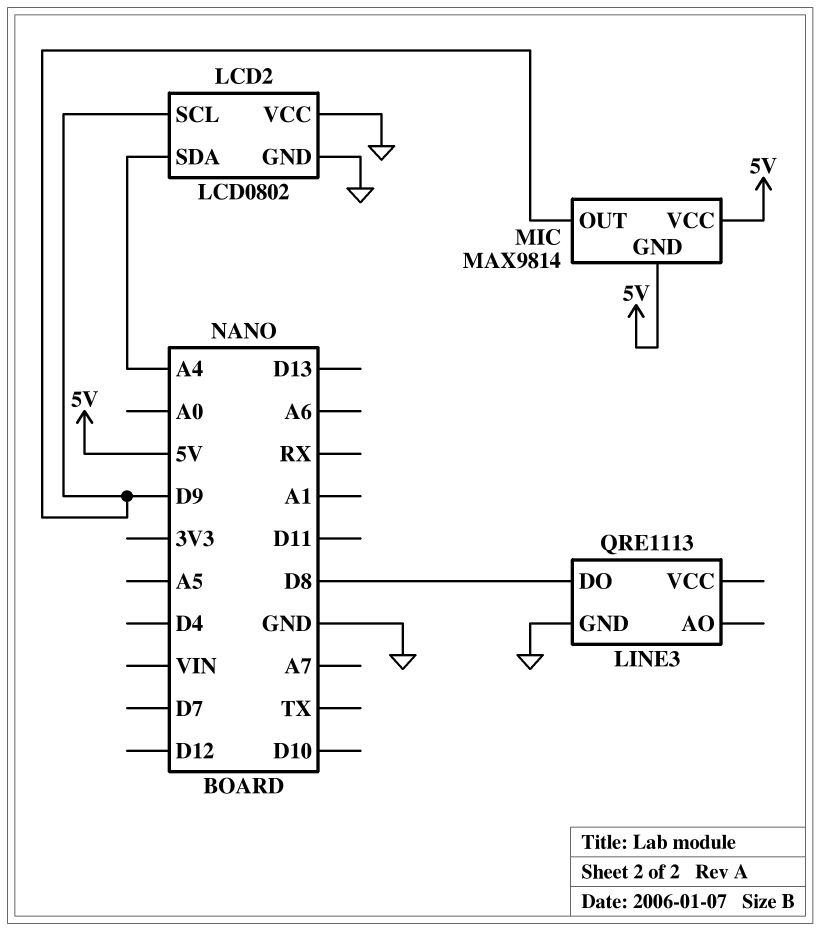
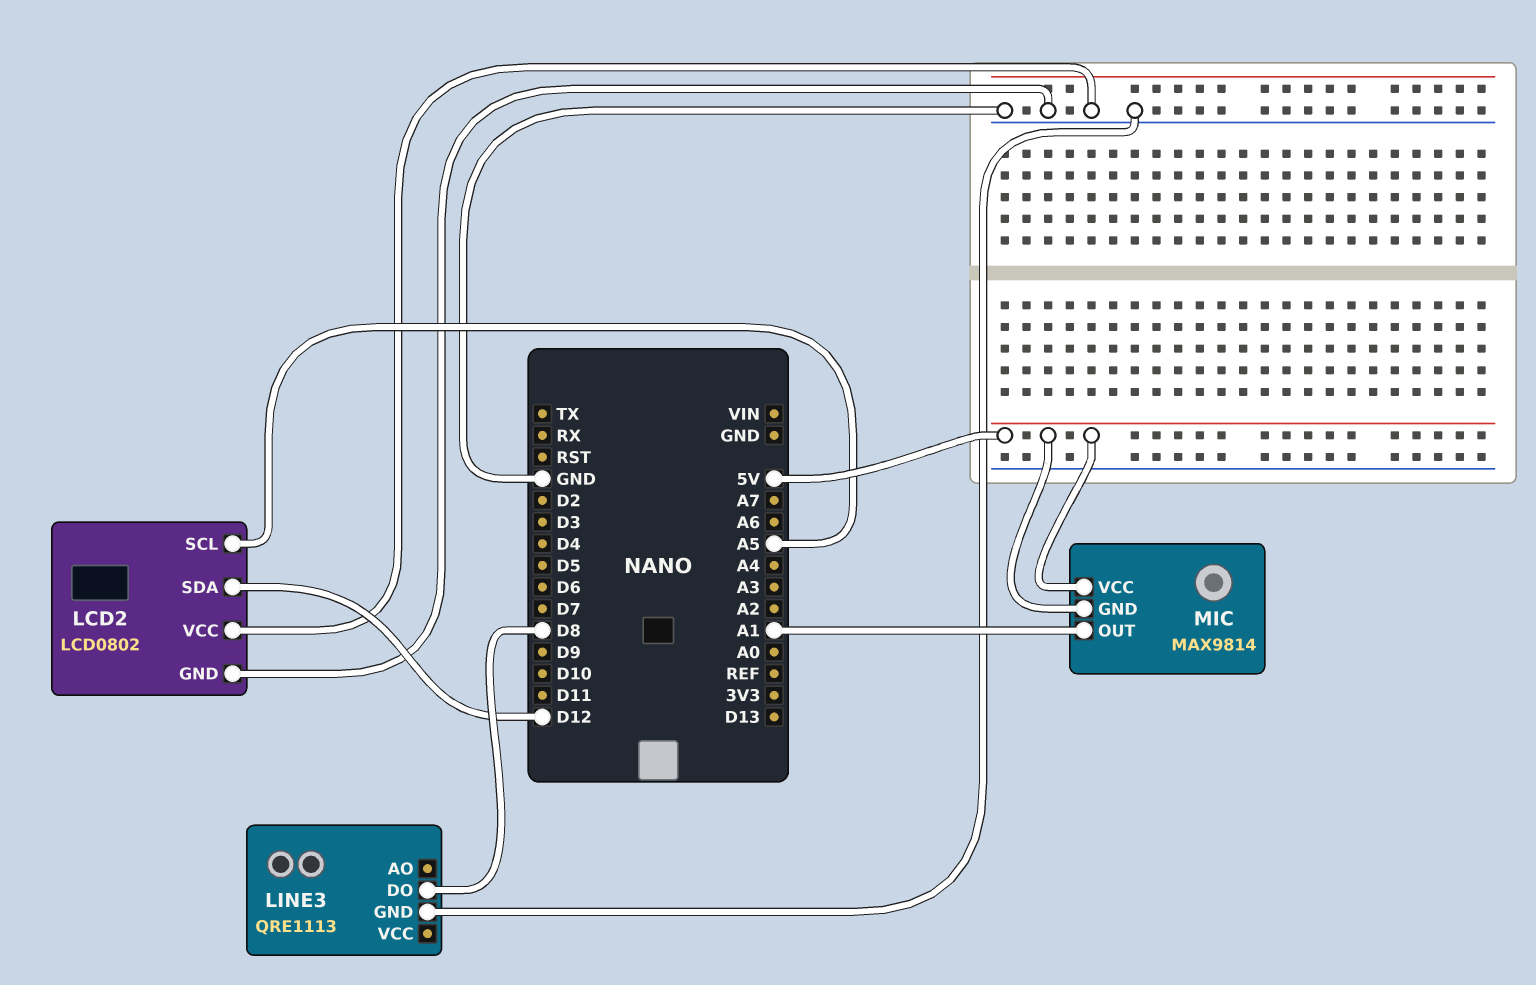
LCD2 pin SCL: D9 -> A5
LCD2 pin SDA: A4 -> D12
MIC pin OUT: D9 -> A1

